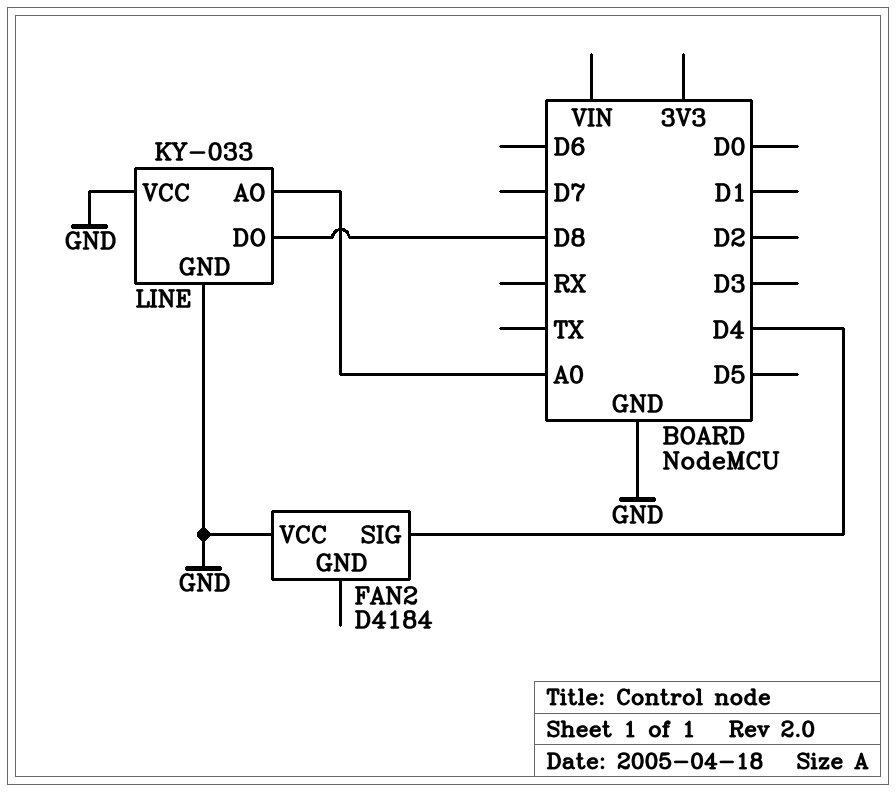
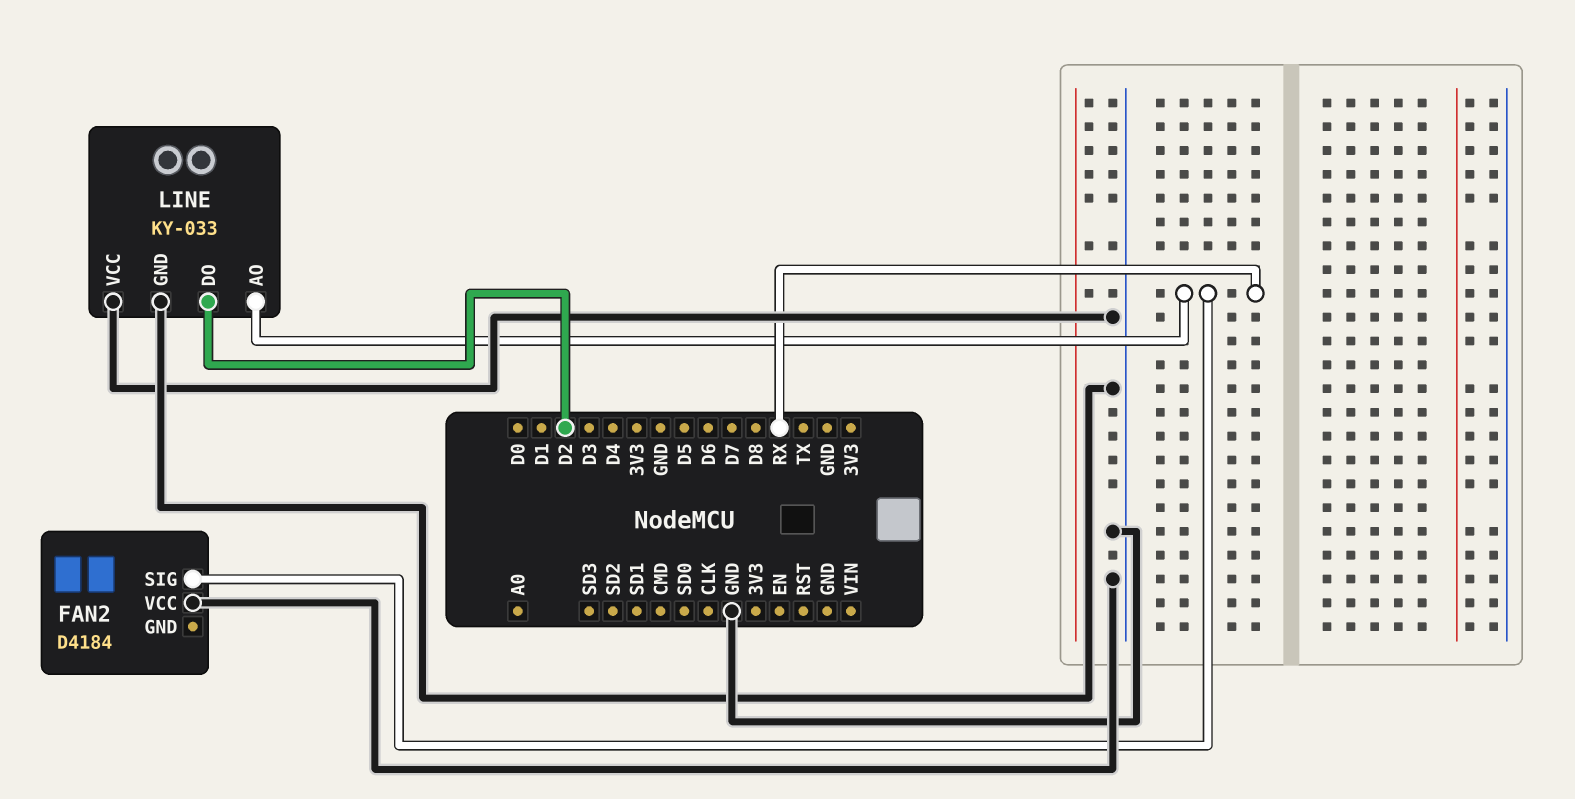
FAN2 pin SIG: D4 -> RX
LINE pin AO: A0 -> RX
LINE pin DO: D8 -> D2

